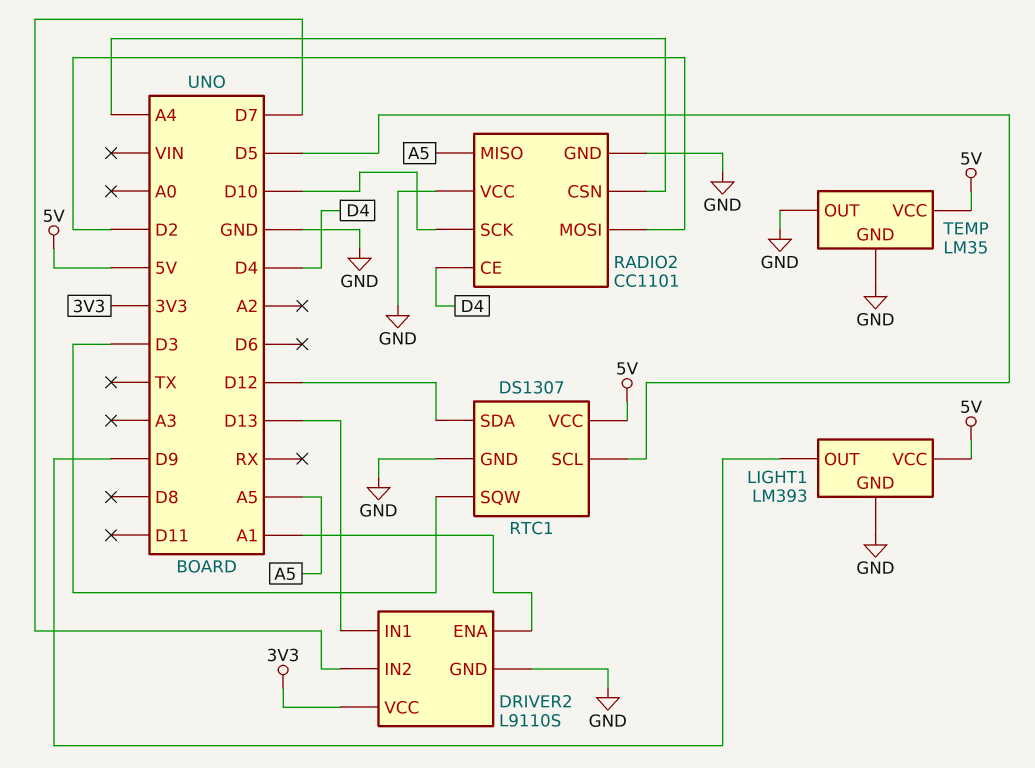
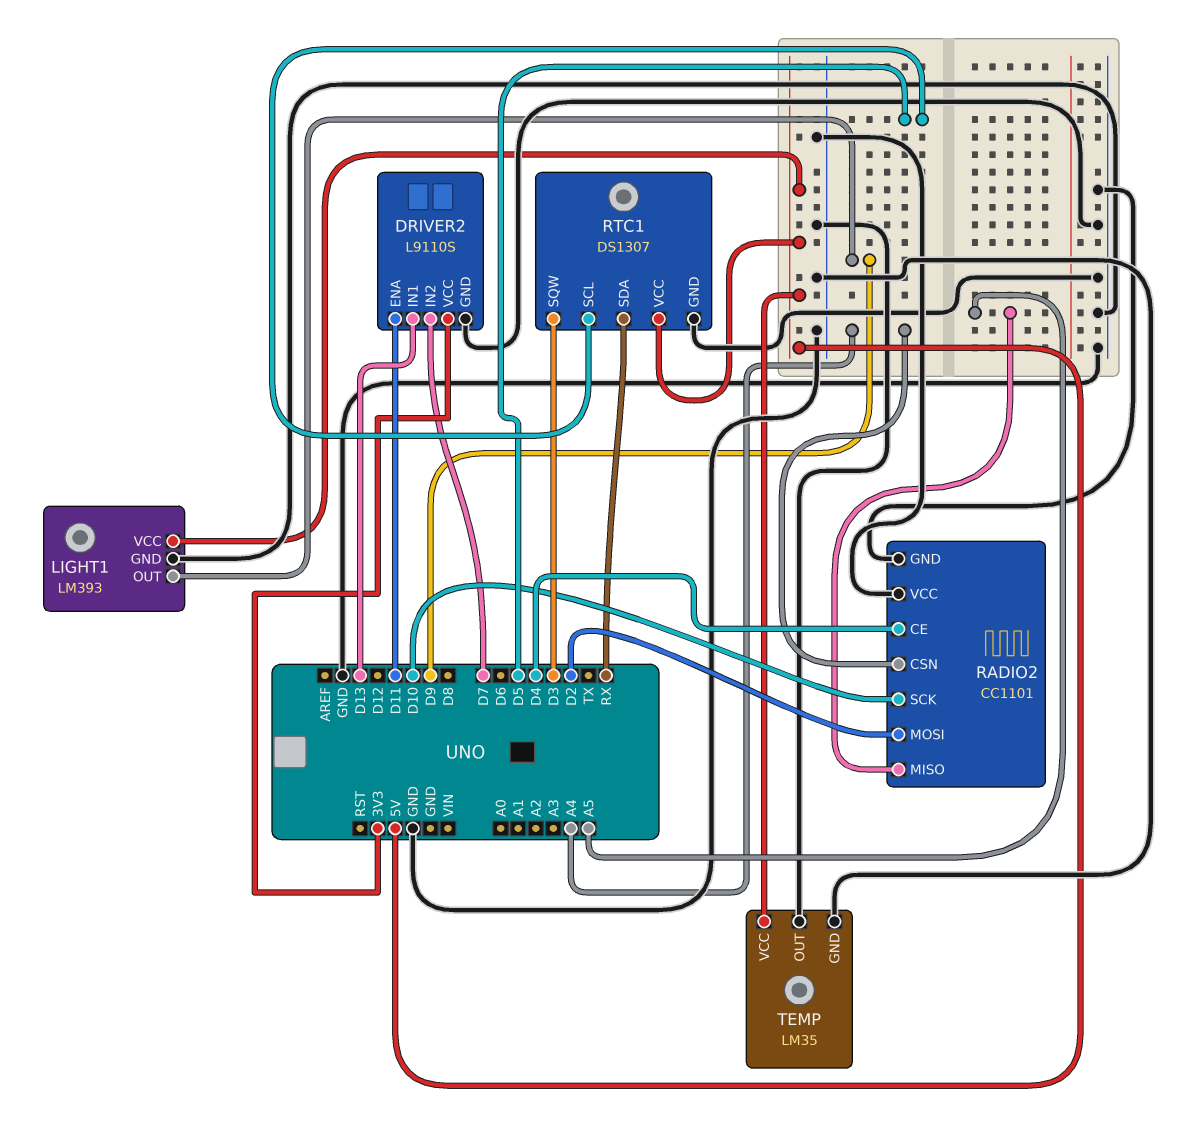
DRIVER2 pin ENA: A1 -> D11
RTC1 pin SDA: D12 -> RX

